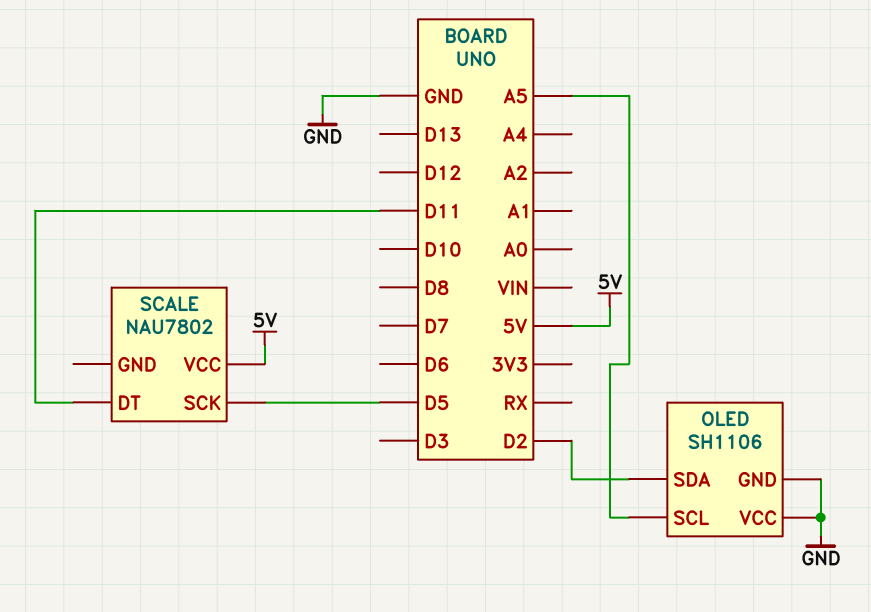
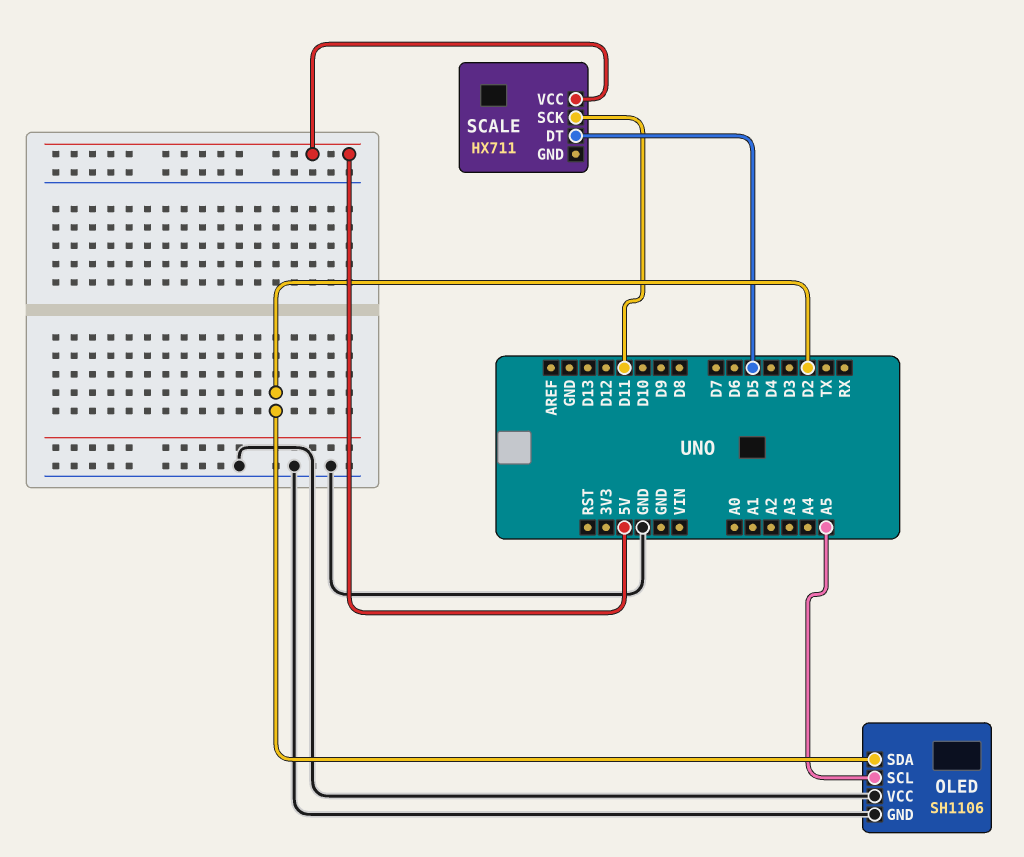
SCALE: NAU7802 -> HX711
SCALE pin DT: D11 -> D5
SCALE pin SCK: D5 -> D11

